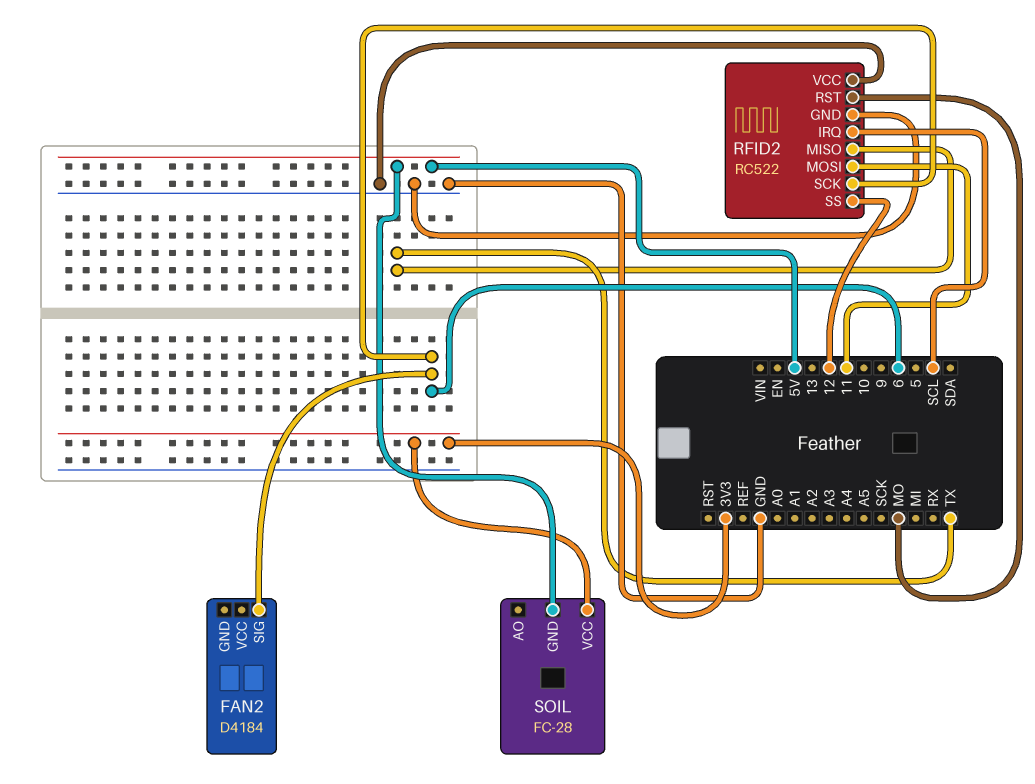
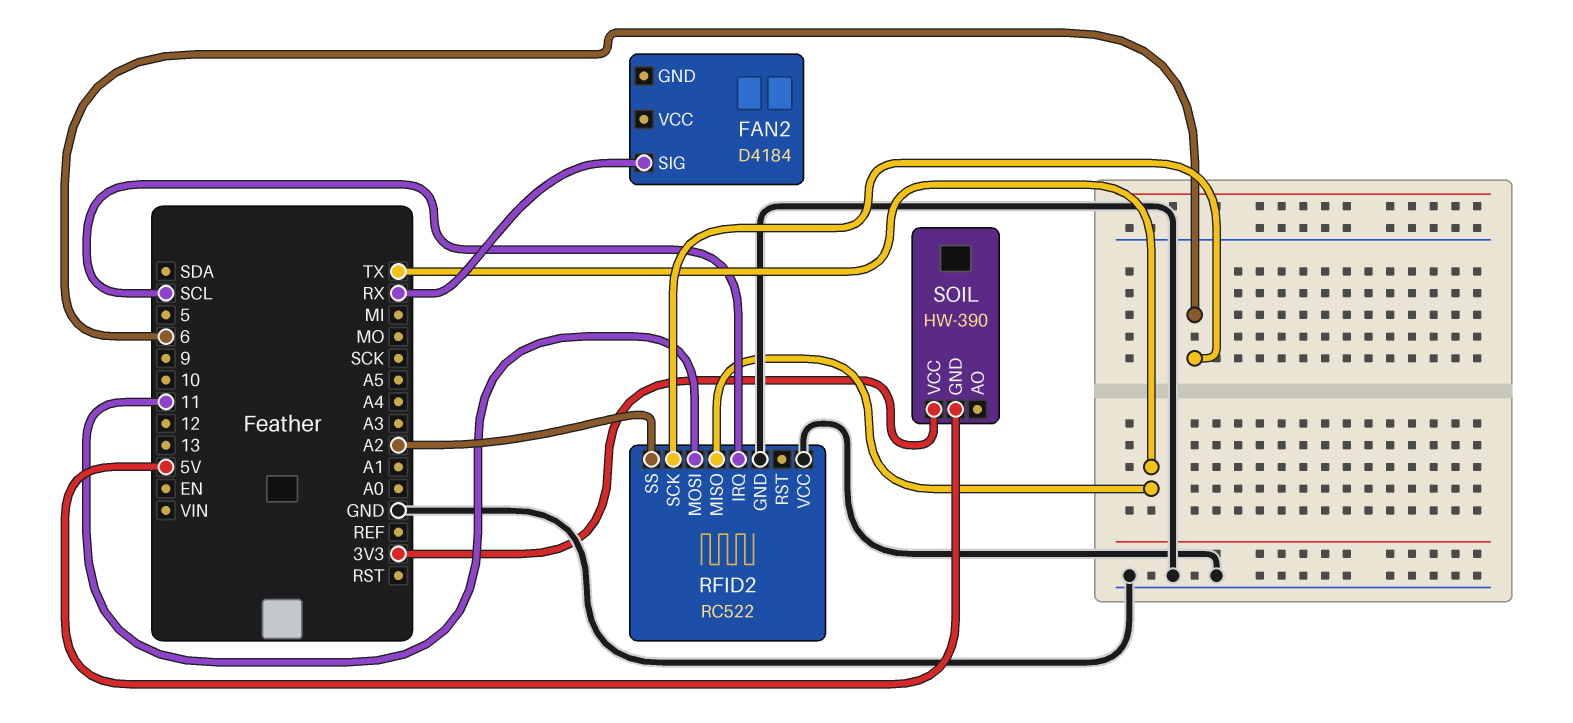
FAN2 pin SIG: 6 -> RX
RFID2 pin RST: MO -> none
RFID2 pin SS: 12 -> A2
SOIL: FC-28 -> HW-390

